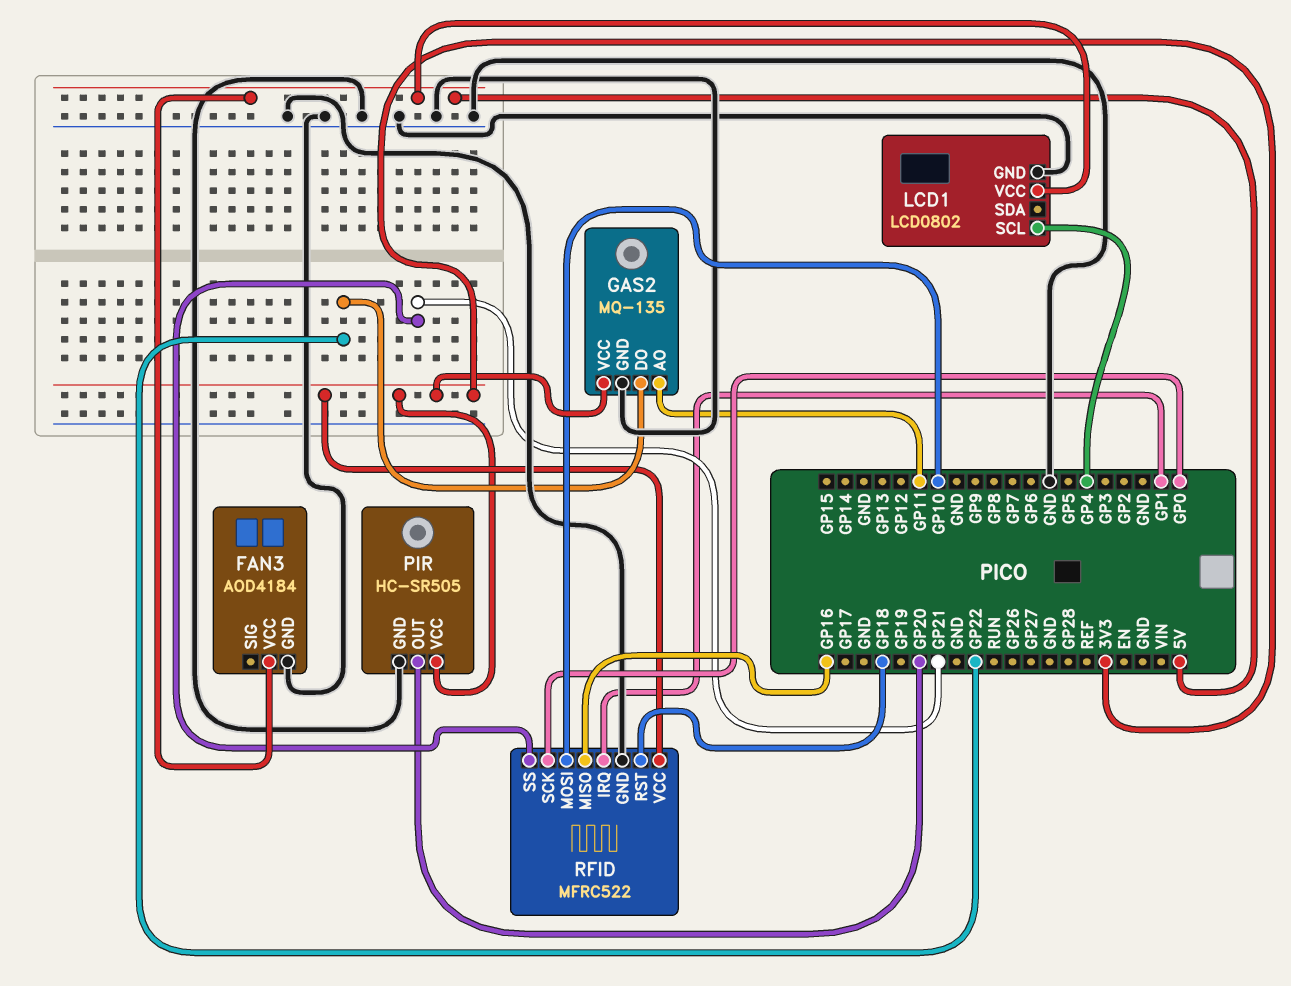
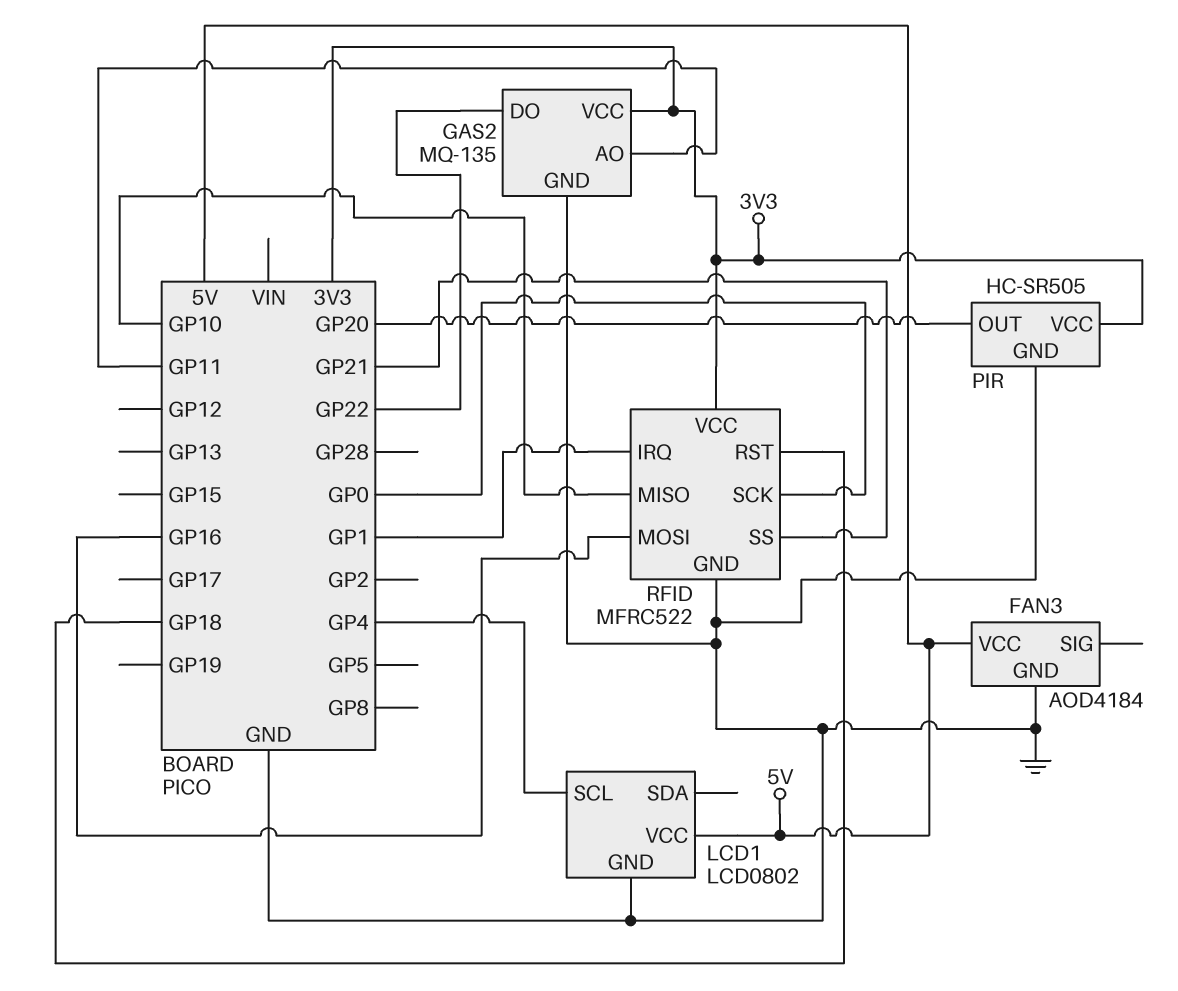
RFID pin MISO: GP16 -> GP10
RFID pin MOSI: GP10 -> GP16

